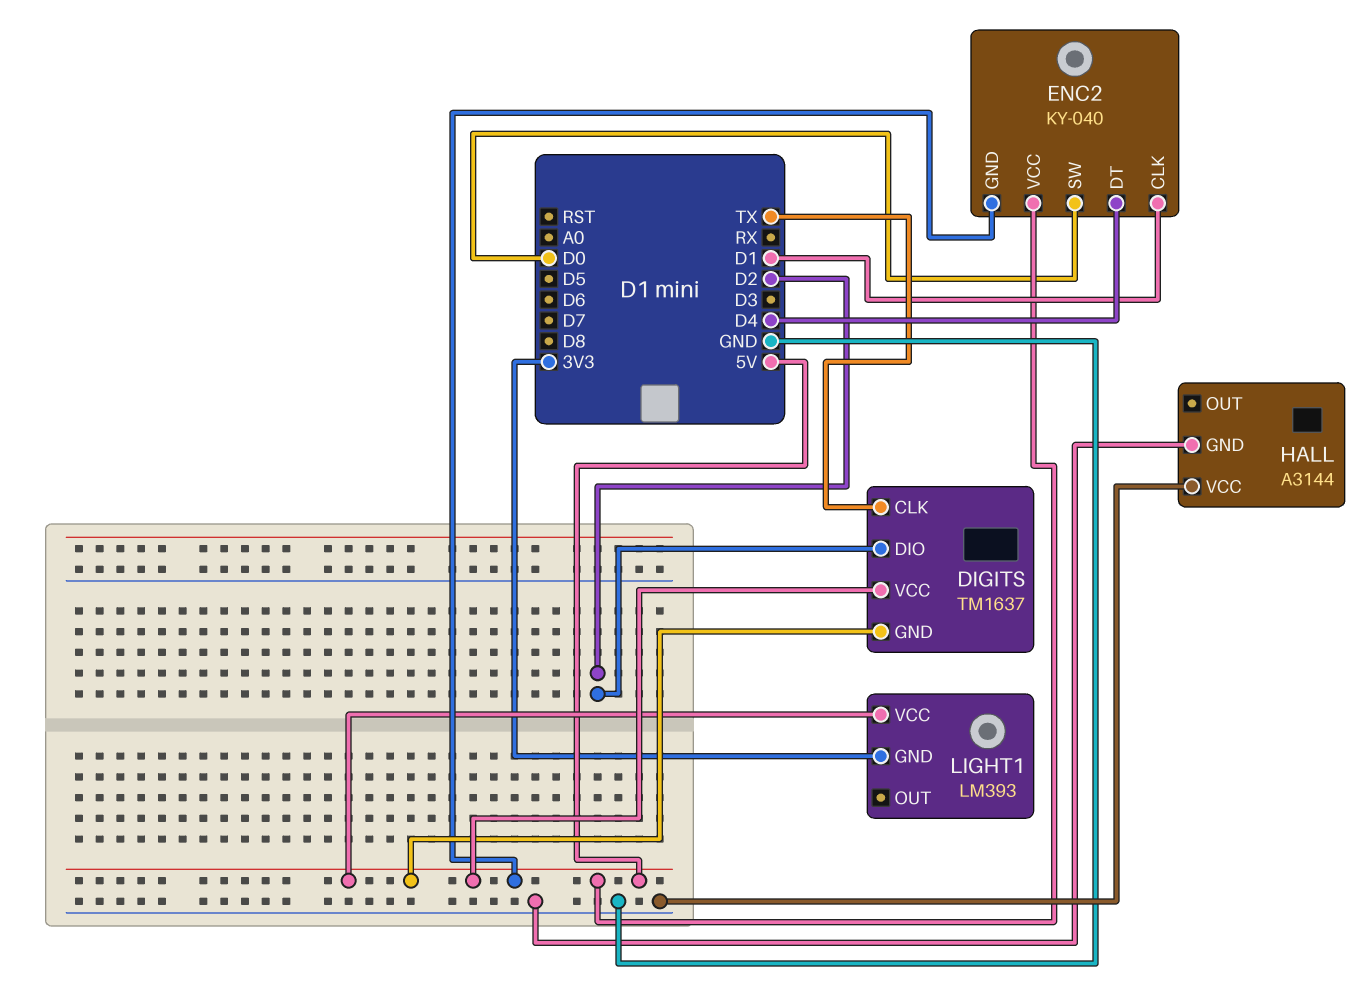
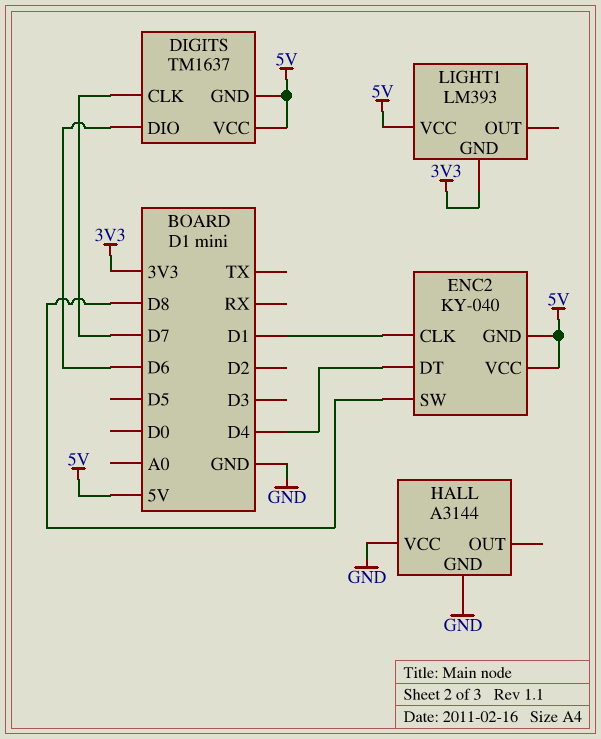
DIGITS pin CLK: TX -> D7
DIGITS pin DIO: D2 -> D6
ENC2 pin SW: D0 -> D8

